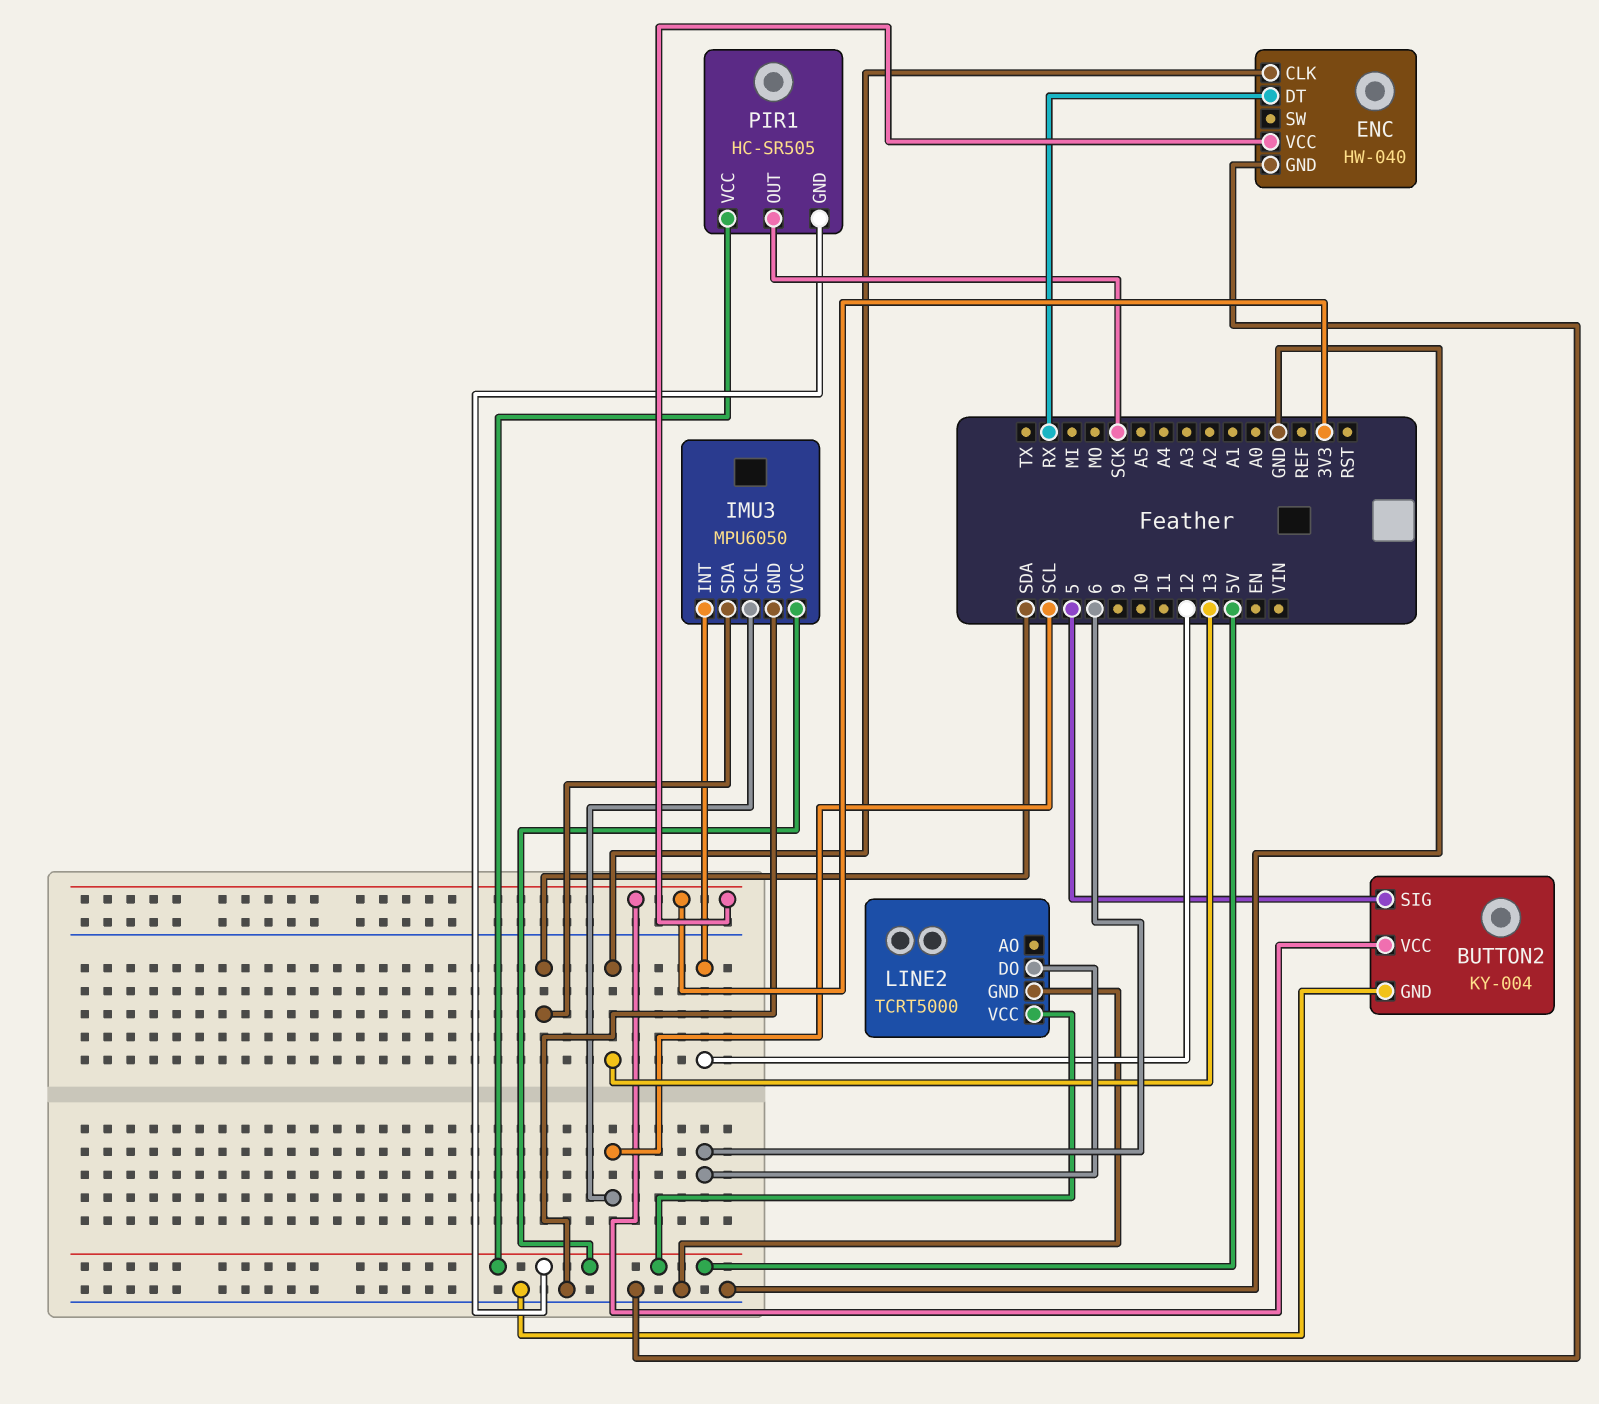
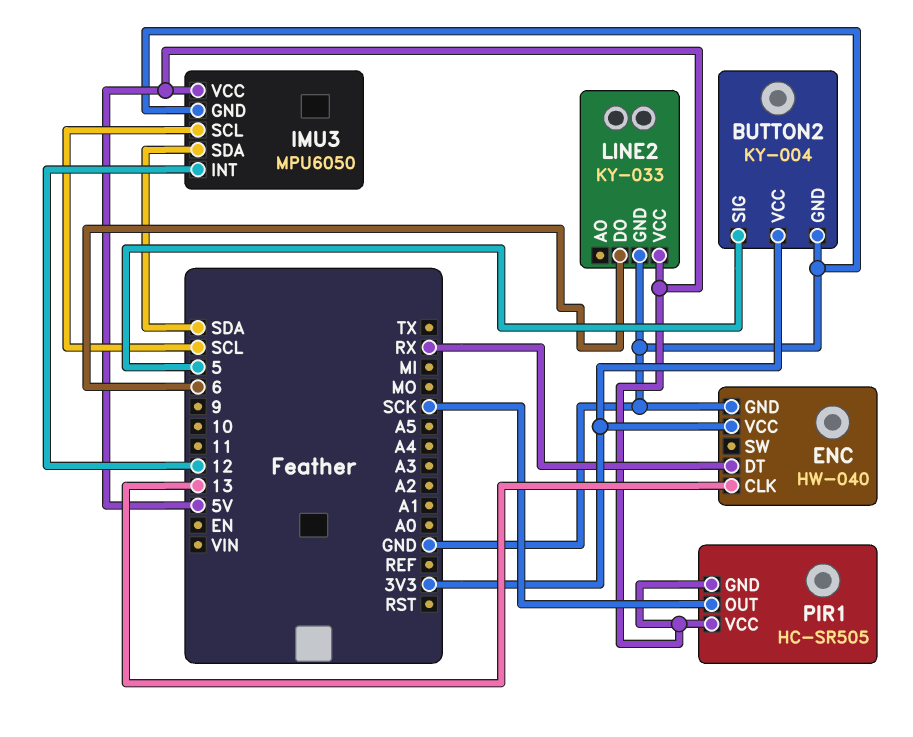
LINE2: TCRT5000 -> KY-033

